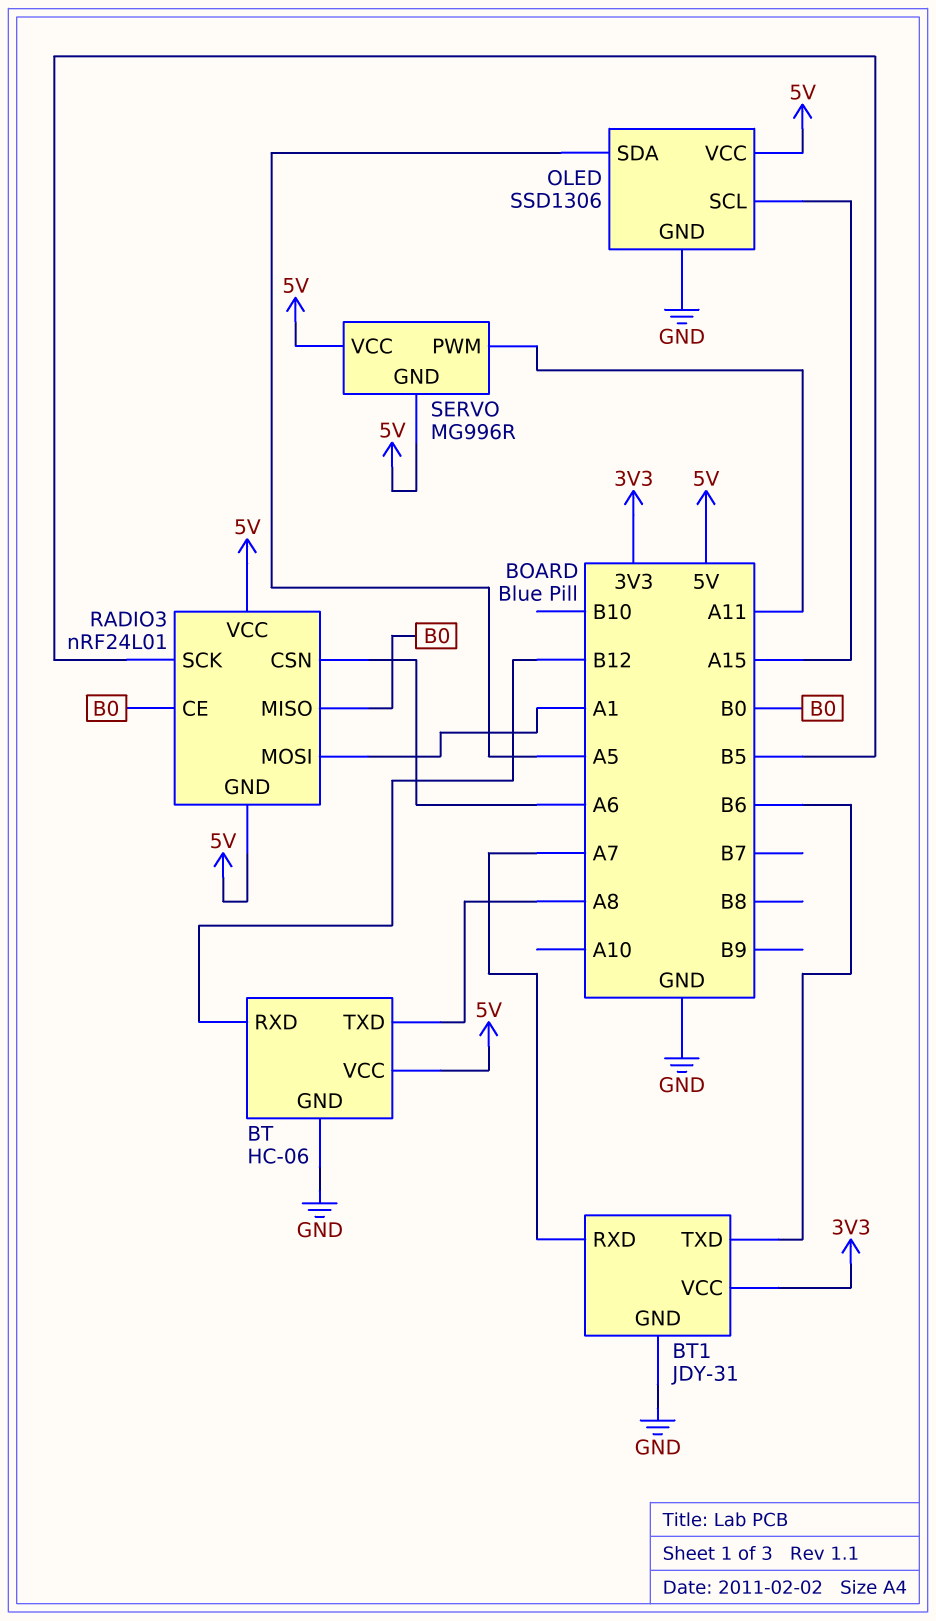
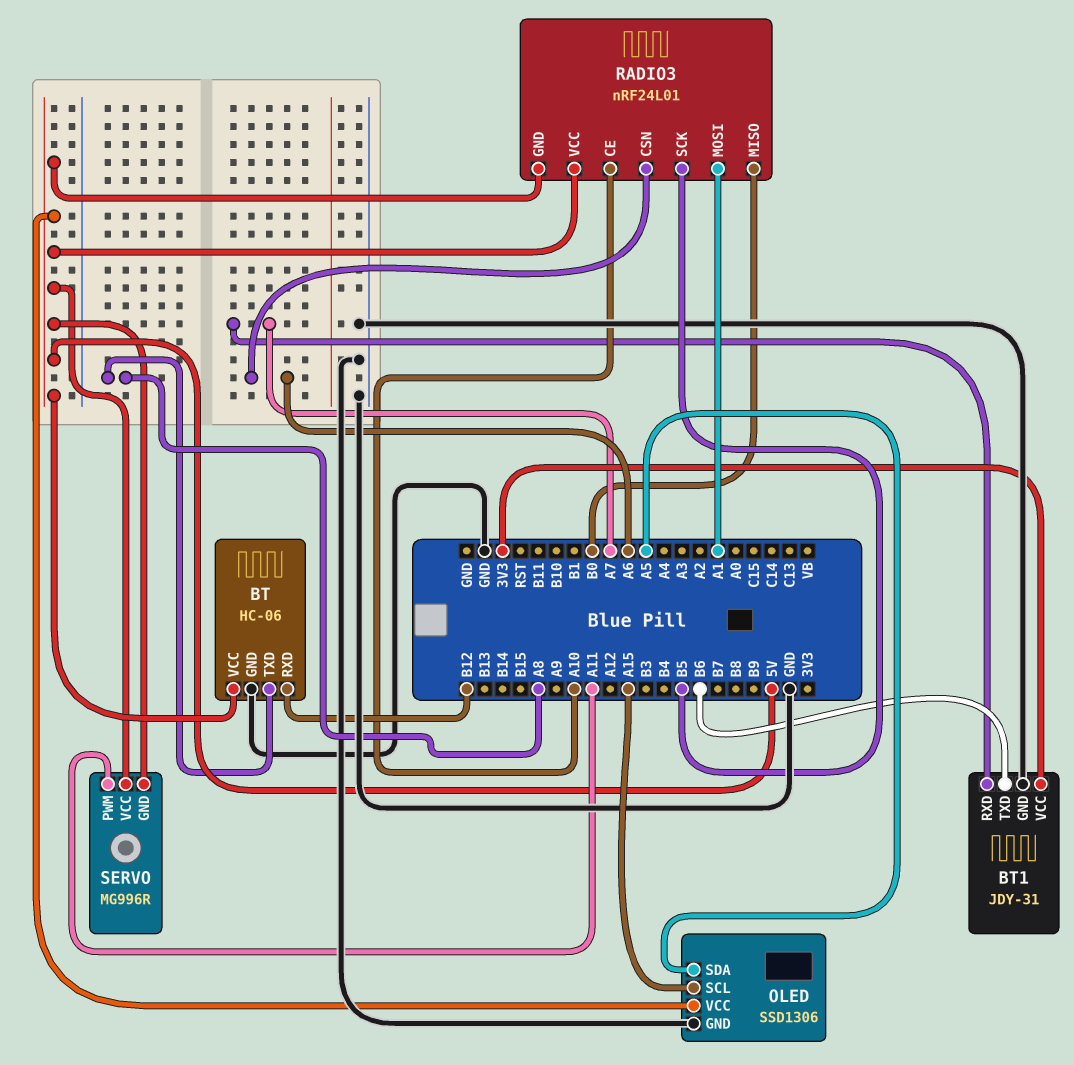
RADIO3 pin CE: B0 -> A10

